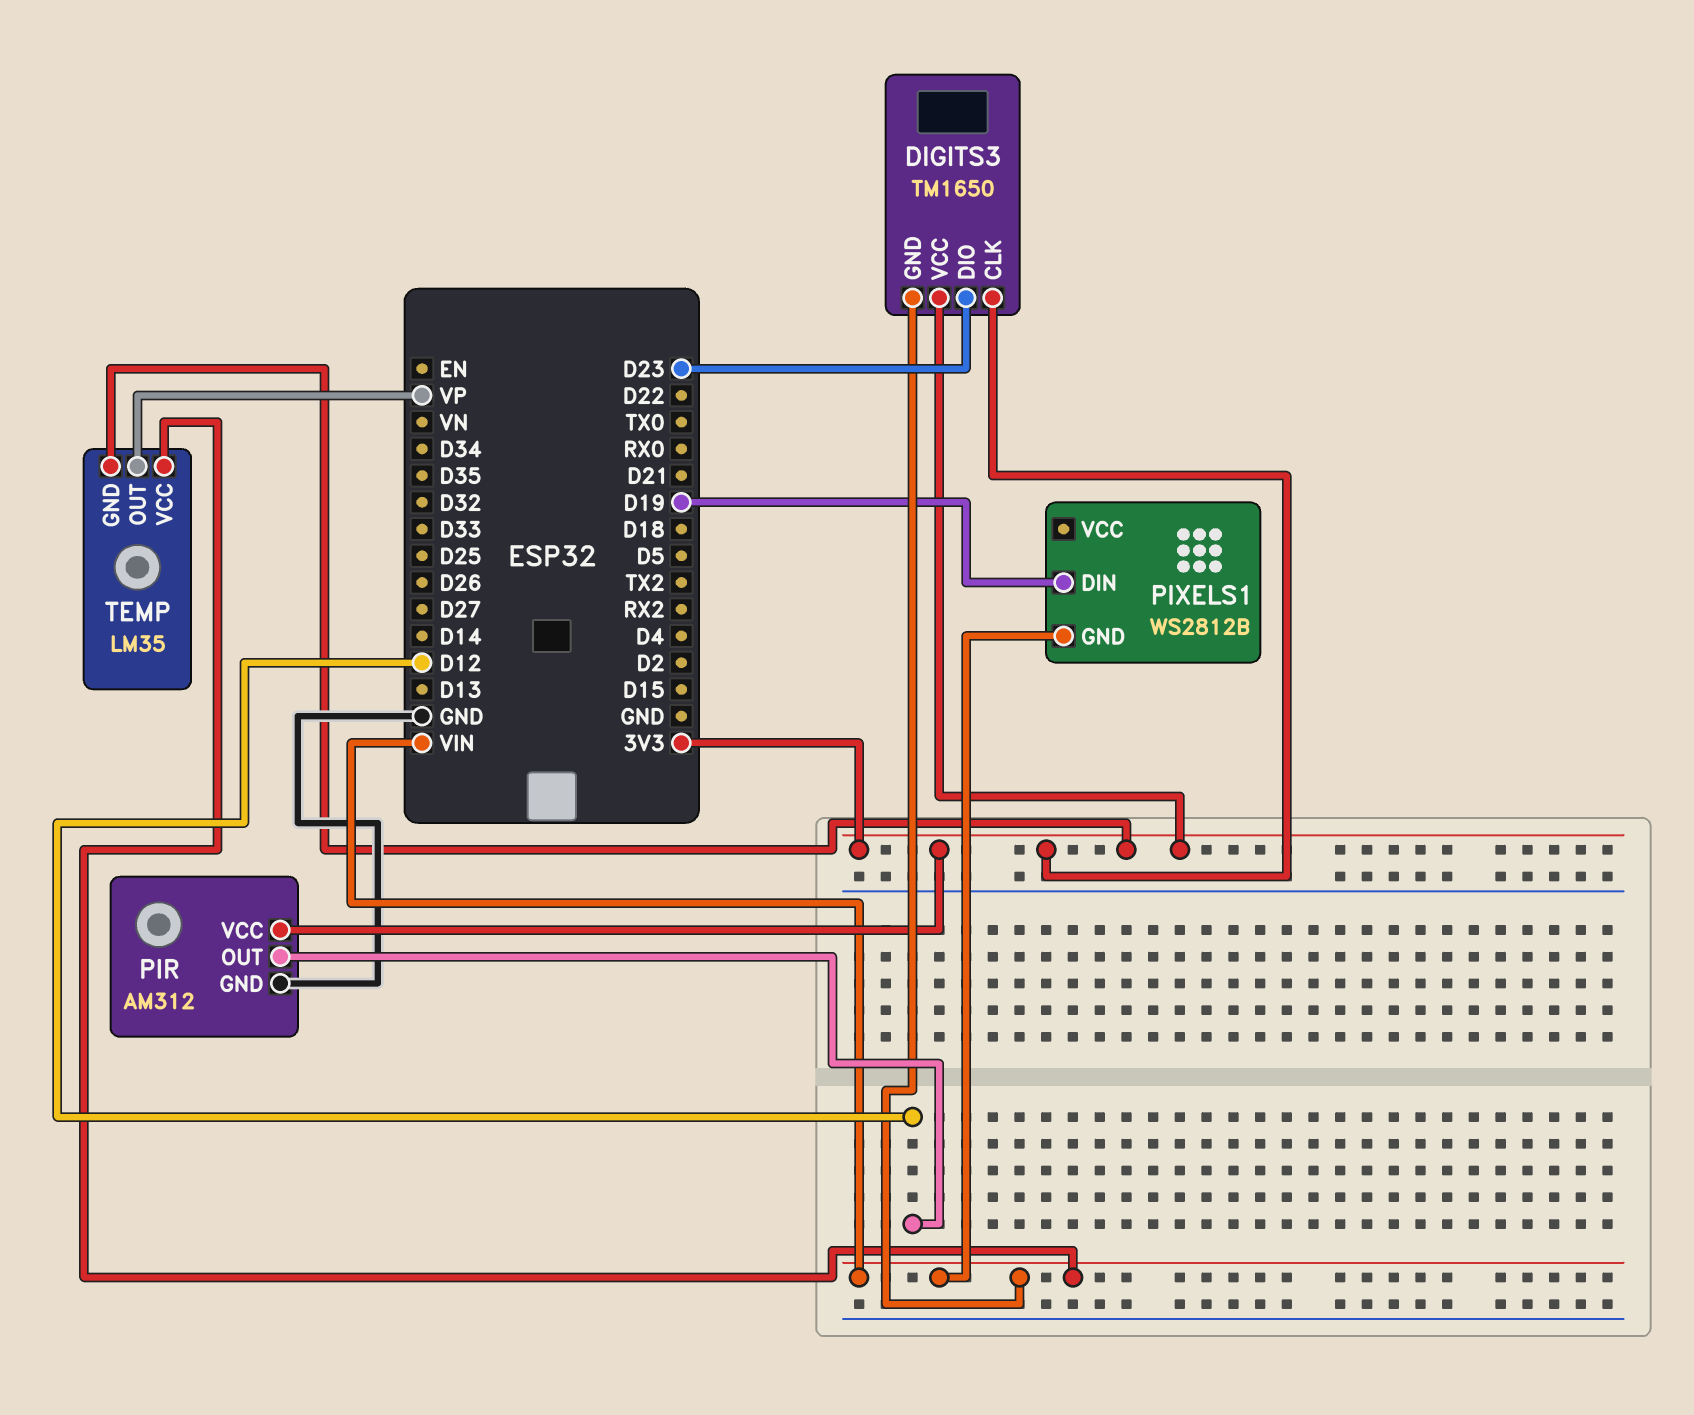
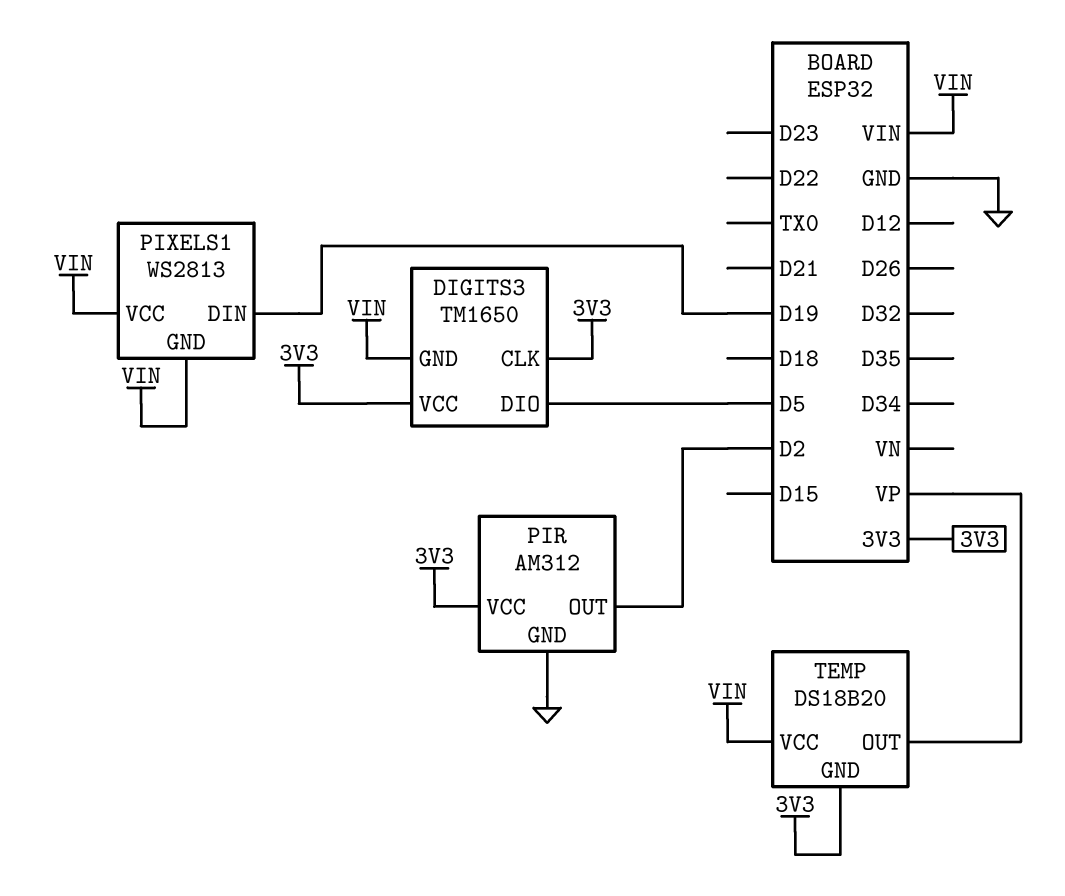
DIGITS3 pin DIO: D23 -> D5
PIR pin OUT: D12 -> D2
PIXELS1: WS2812B -> WS2813
PIXELS1 pin VCC: none -> VIN
TEMP: LM35 -> DS18B20

